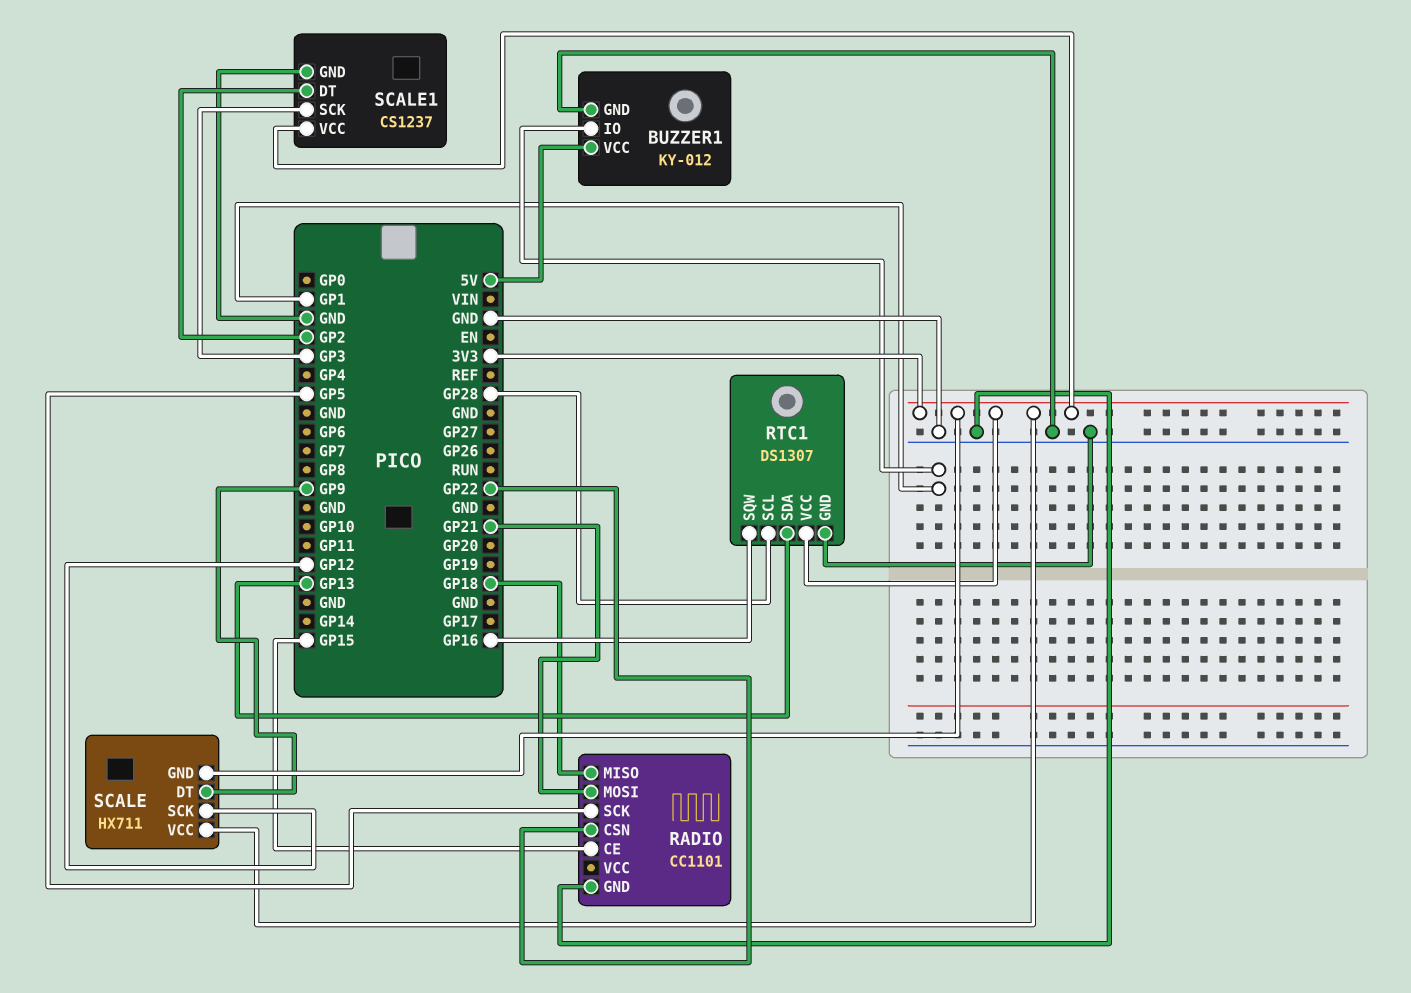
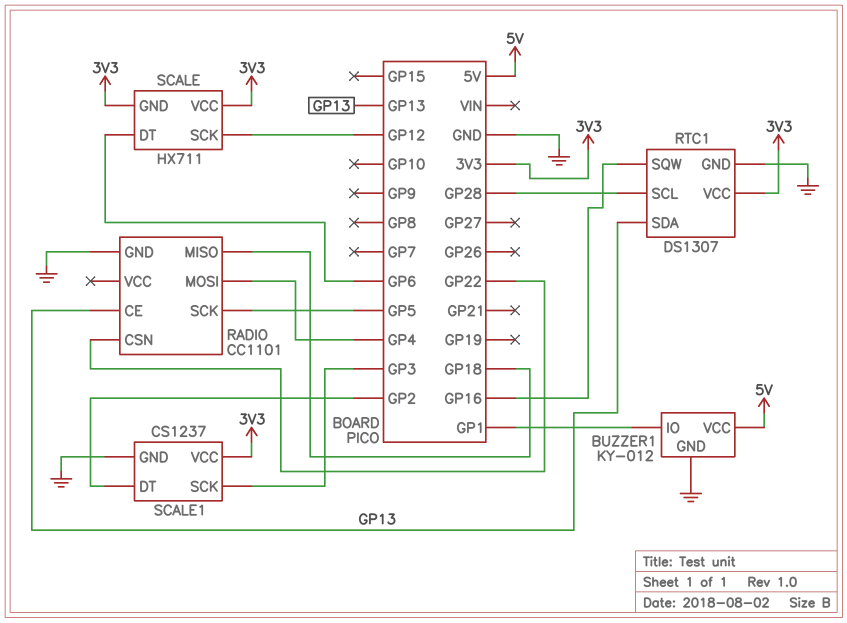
RADIO pin CE: GP15 -> GP13
RADIO pin MOSI: GP21 -> GP4
SCALE pin DT: GP9 -> GP6

